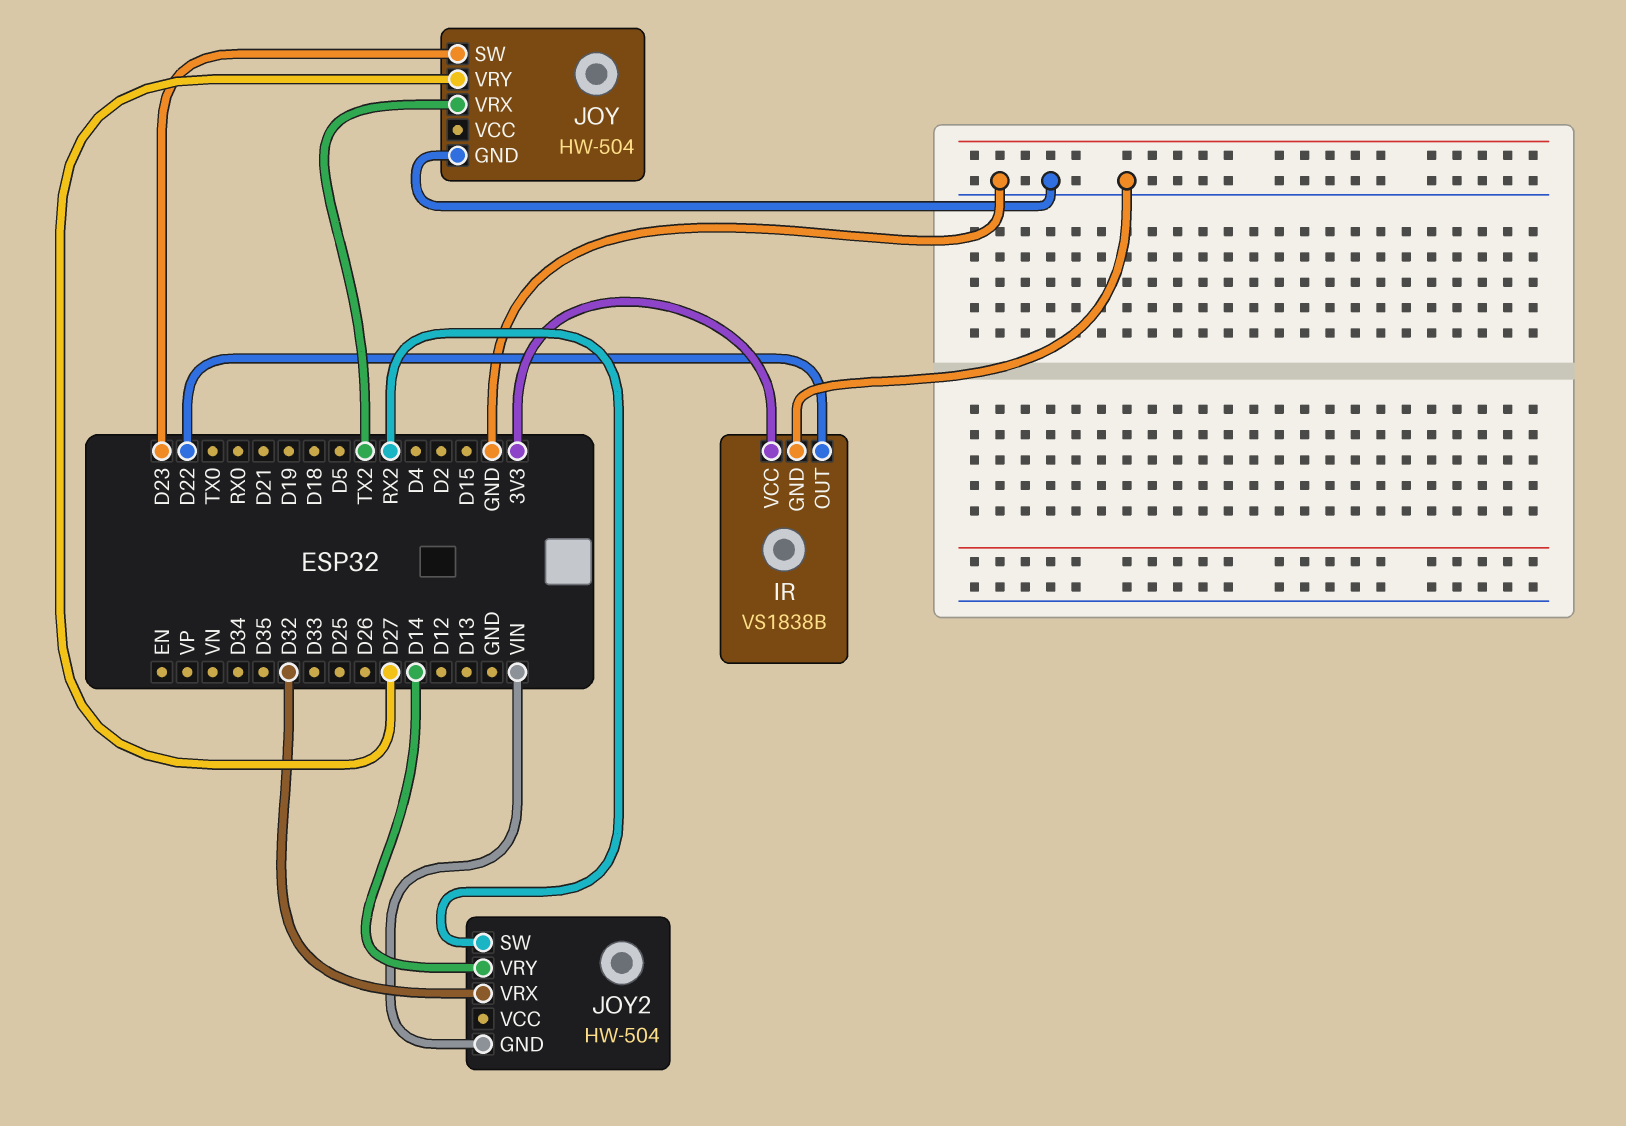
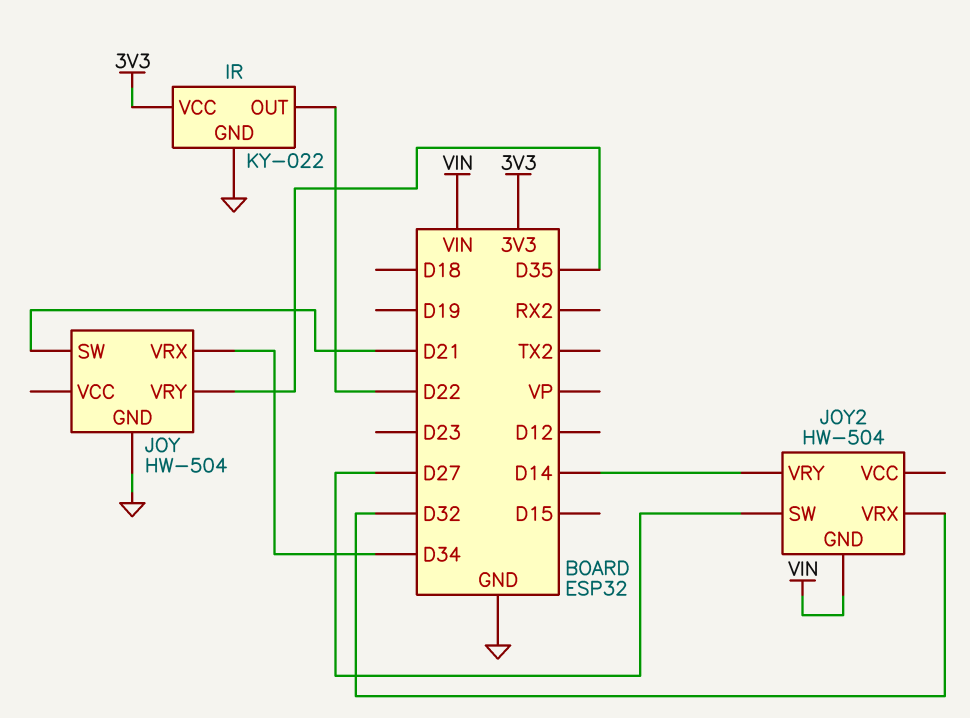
IR: VS1838B -> KY-022
JOY pin SW: D23 -> D21
JOY pin VRX: TX2 -> D34
JOY pin VRY: D27 -> D35
JOY2 pin SW: RX2 -> D27

